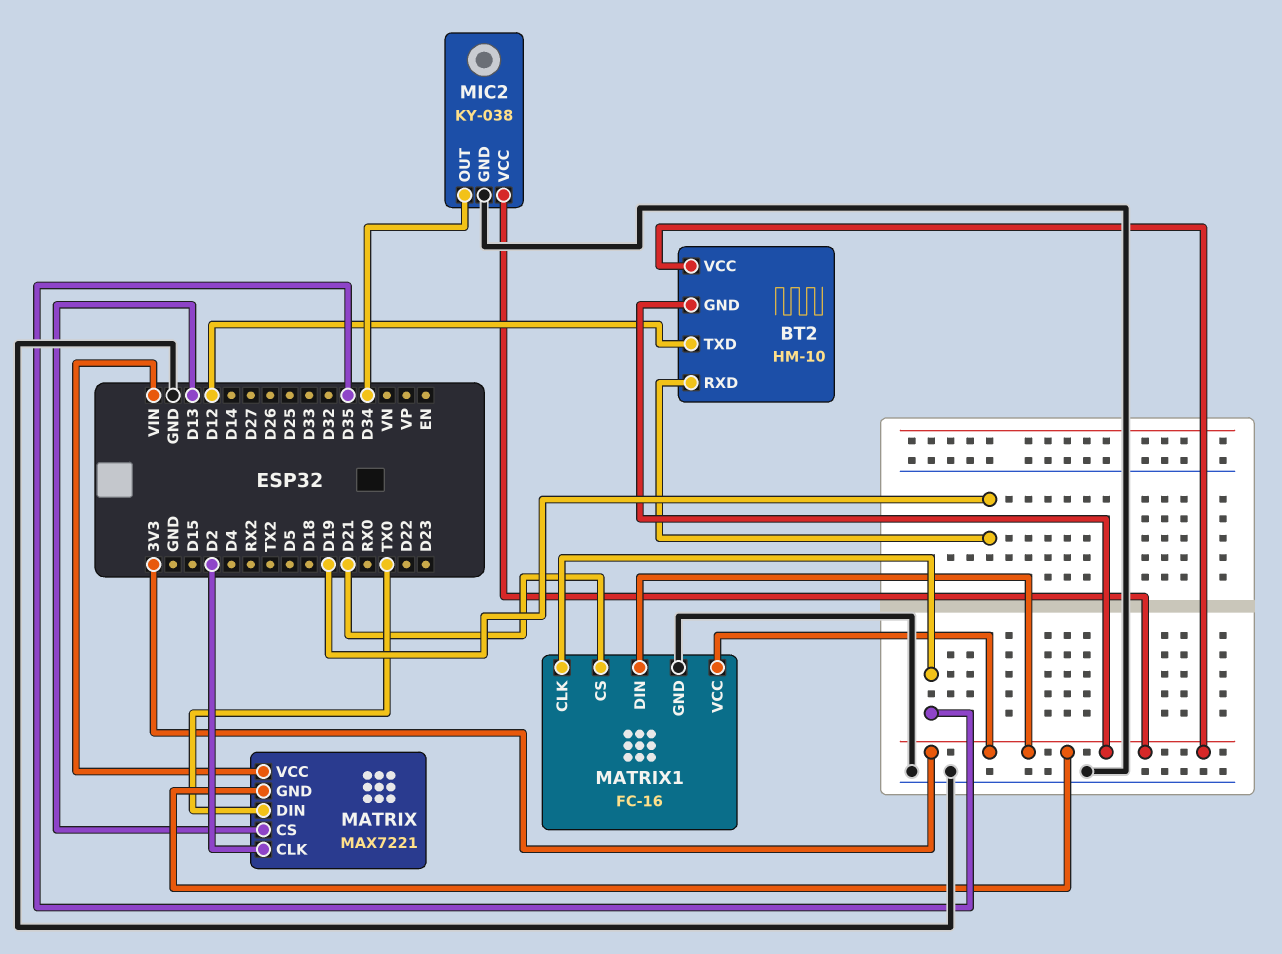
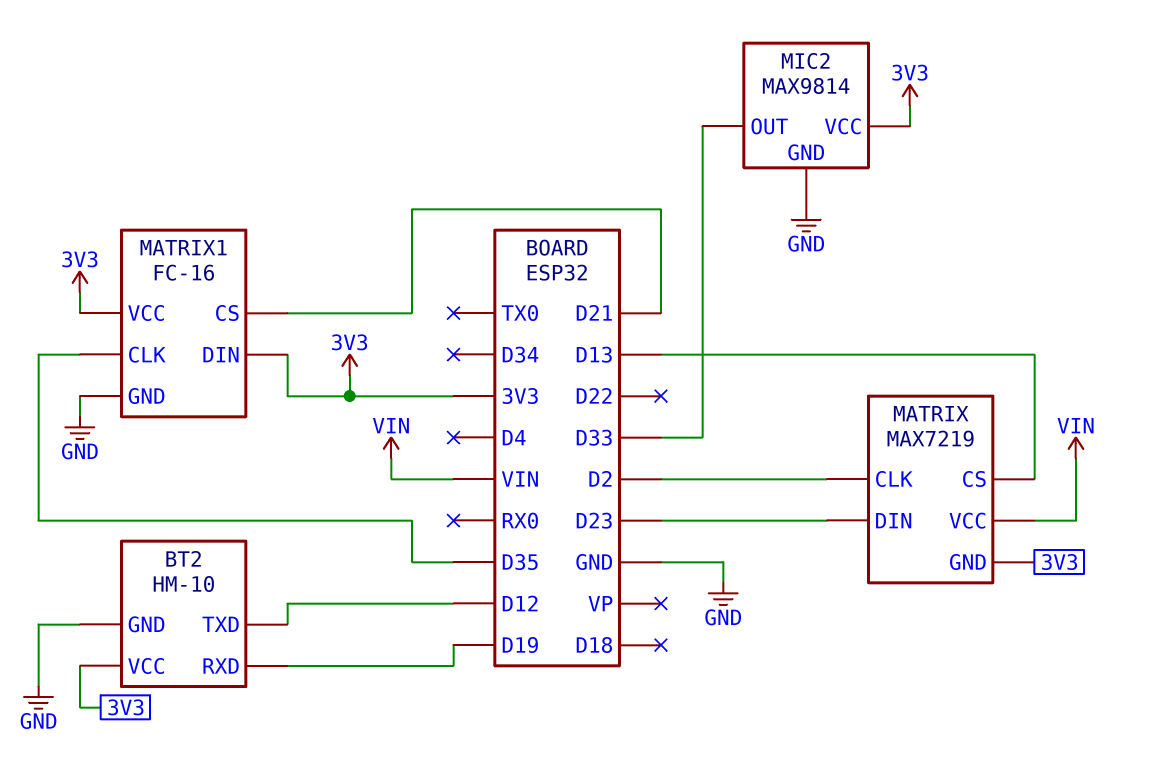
BT2 pin GND: 3V3 -> GND
MATRIX: MAX7221 -> MAX7219
MATRIX pin DIN: TX0 -> D23
MIC2: KY-038 -> MAX9814
MIC2 pin OUT: D34 -> D33

